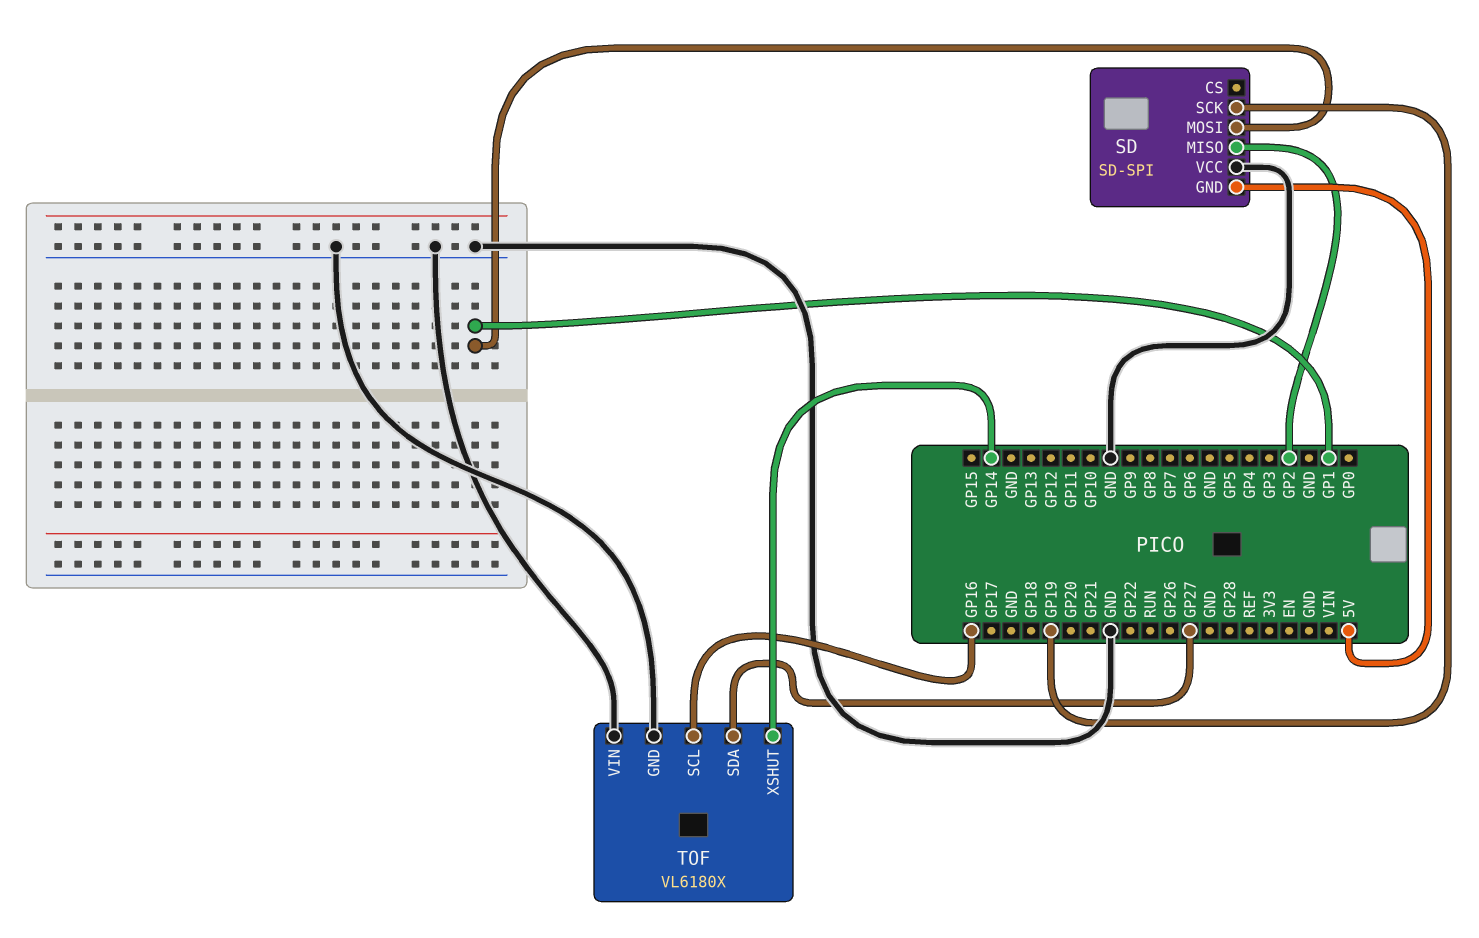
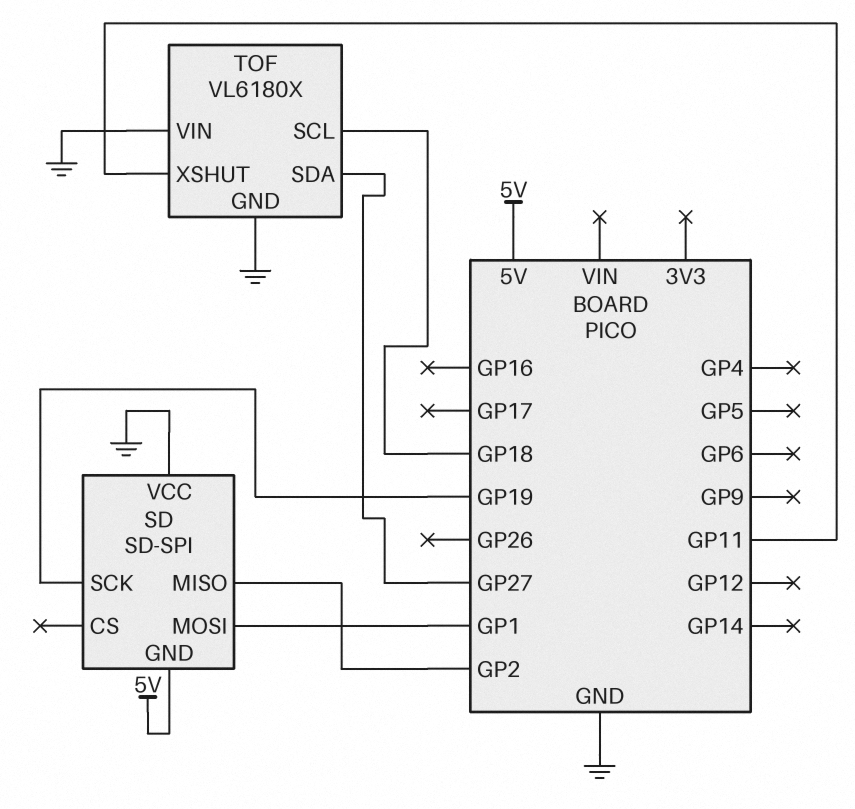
TOF pin SCL: GP16 -> GP18
TOF pin XSHUT: GP14 -> GP11

